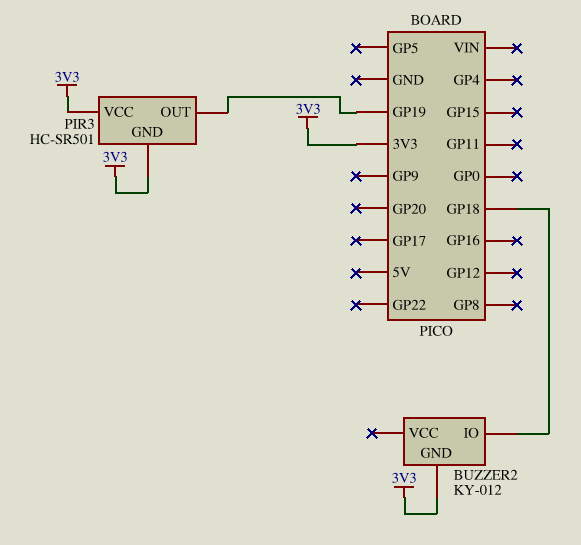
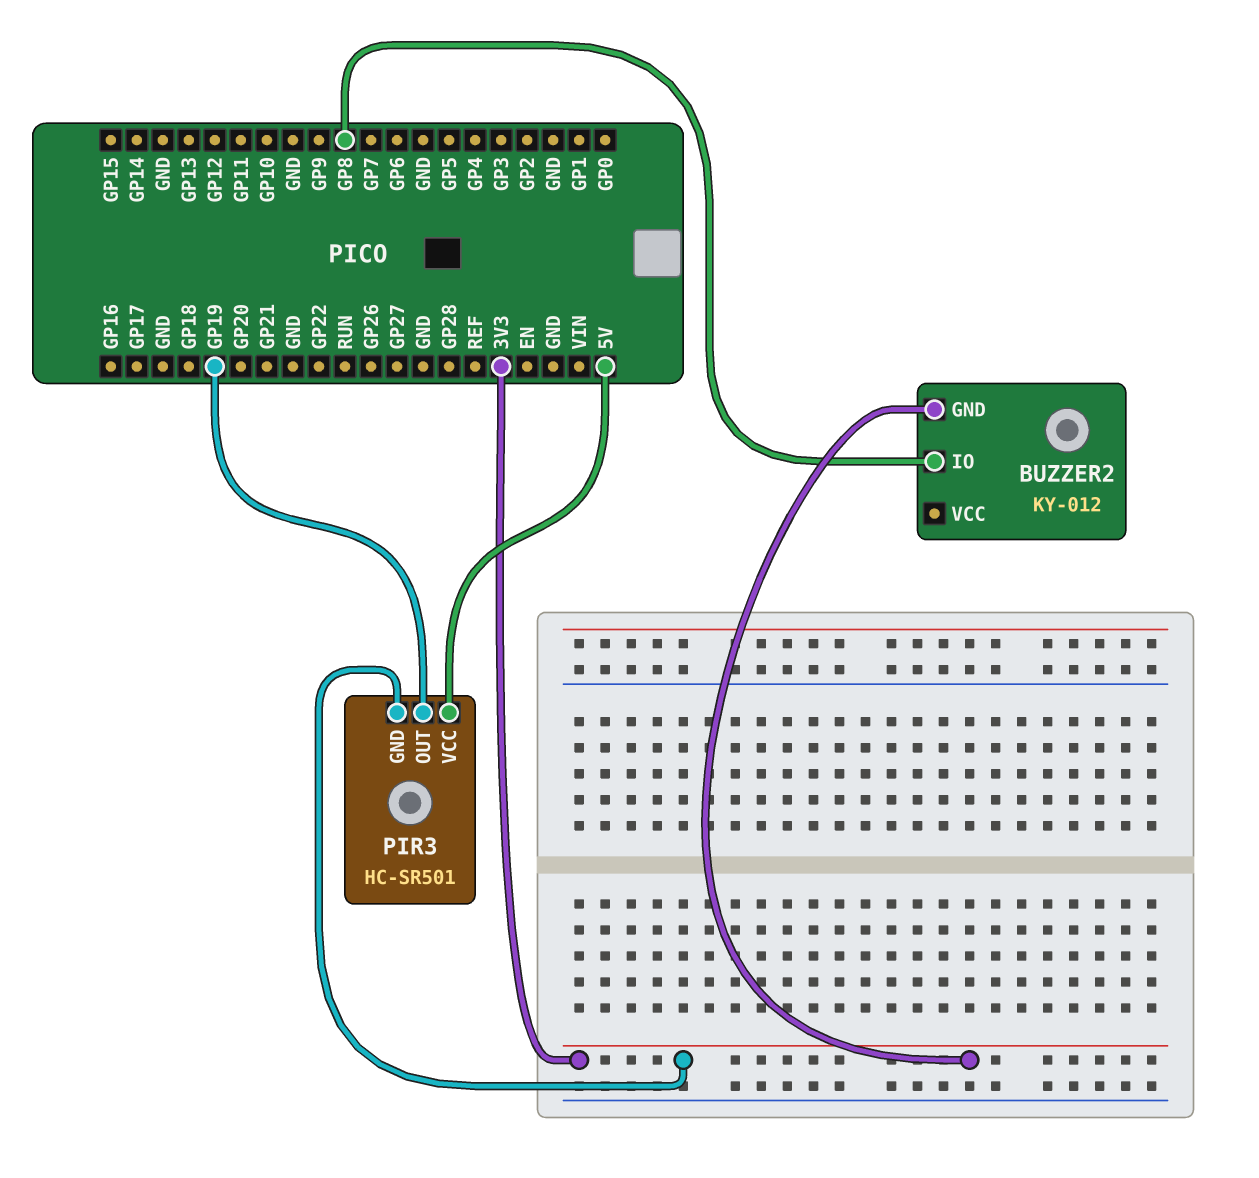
BUZZER2 pin IO: GP18 -> GP8
PIR3 pin VCC: 3V3 -> 5V

